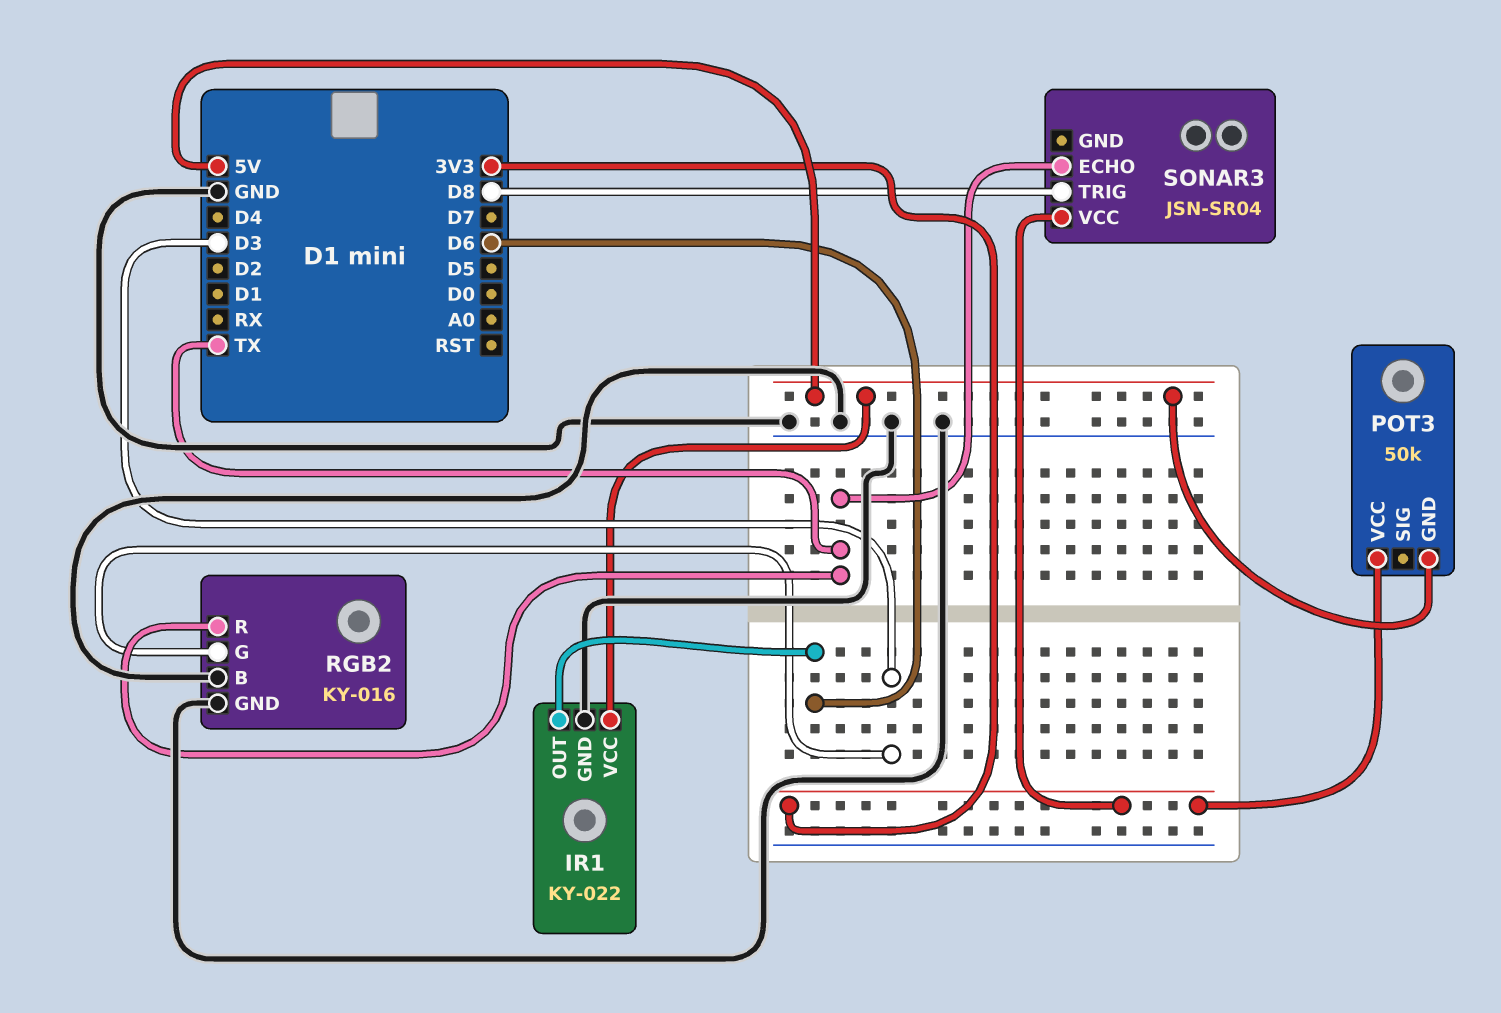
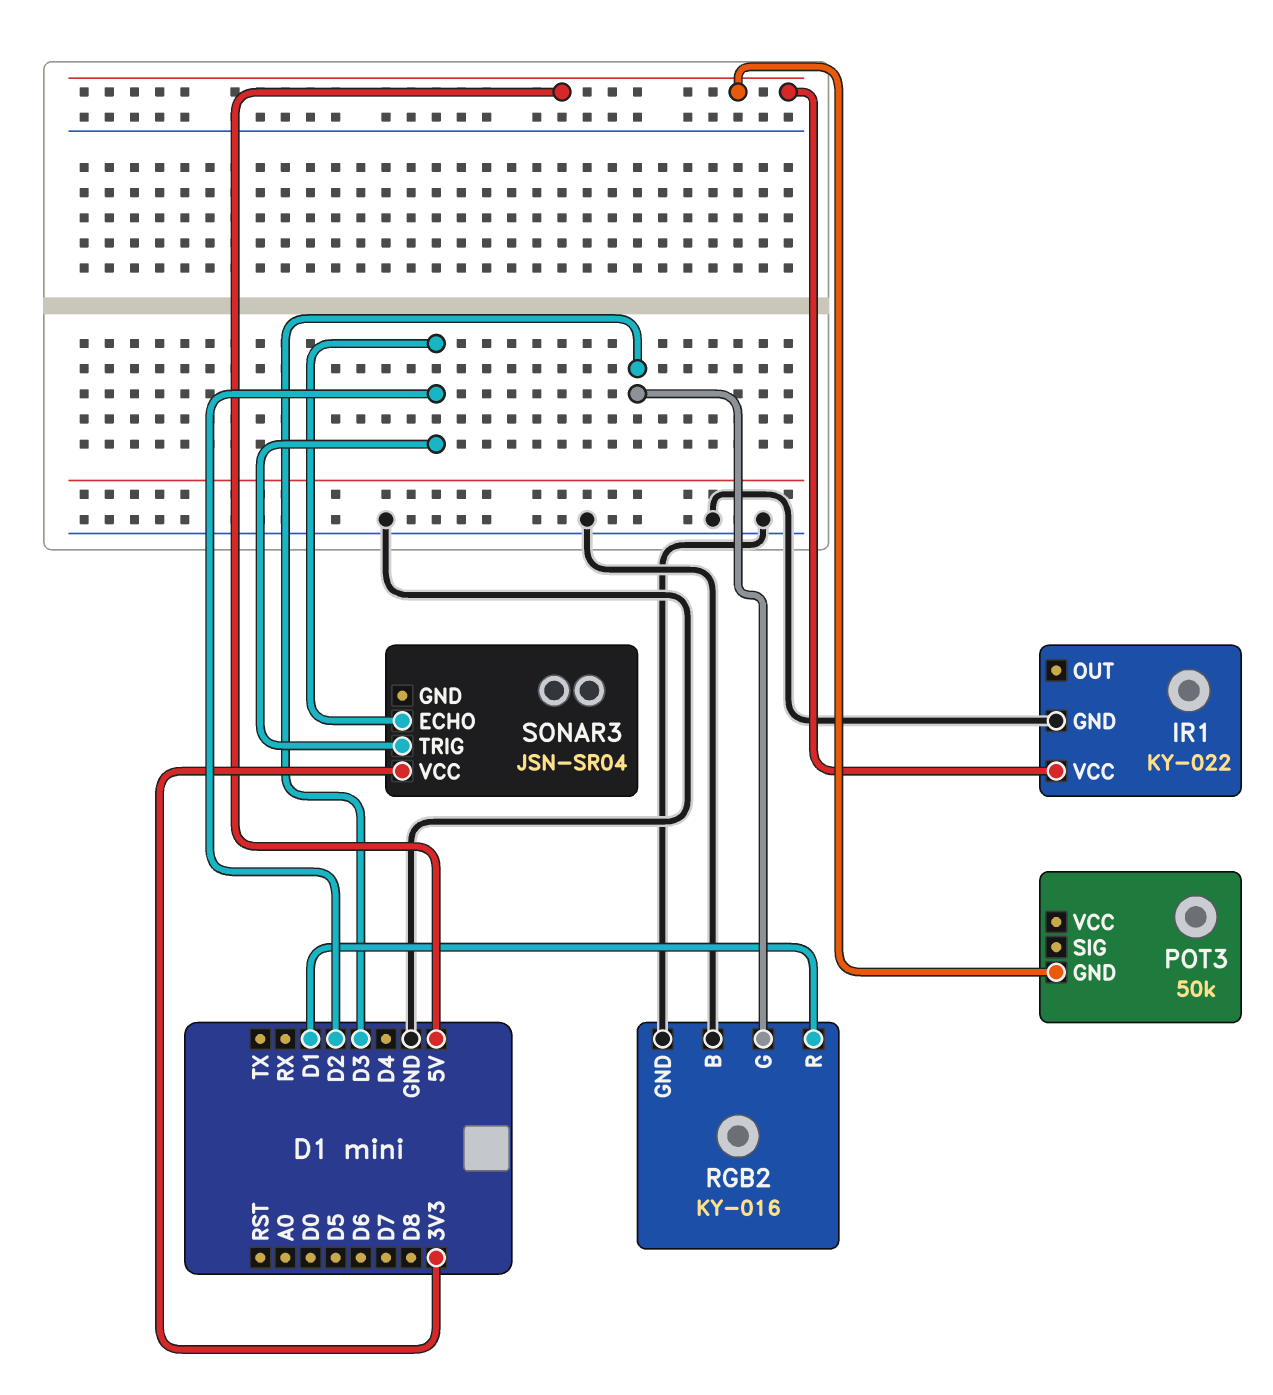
IR1 pin OUT: D6 -> none
POT3 pin VCC: 3V3 -> none
RGB2 pin R: TX -> D1
SONAR3 pin ECHO: TX -> D2
SONAR3 pin TRIG: D8 -> D2

